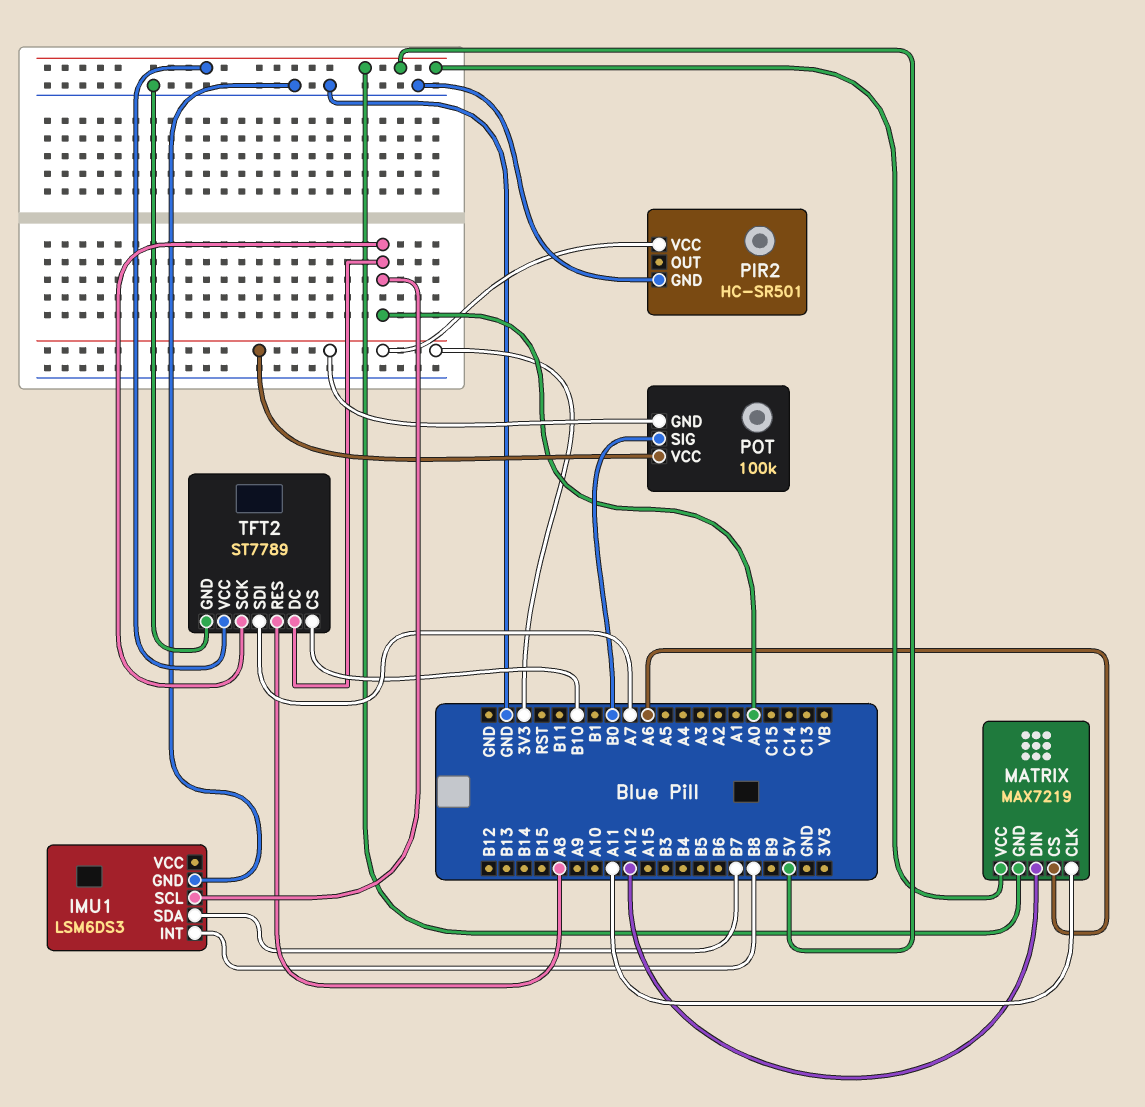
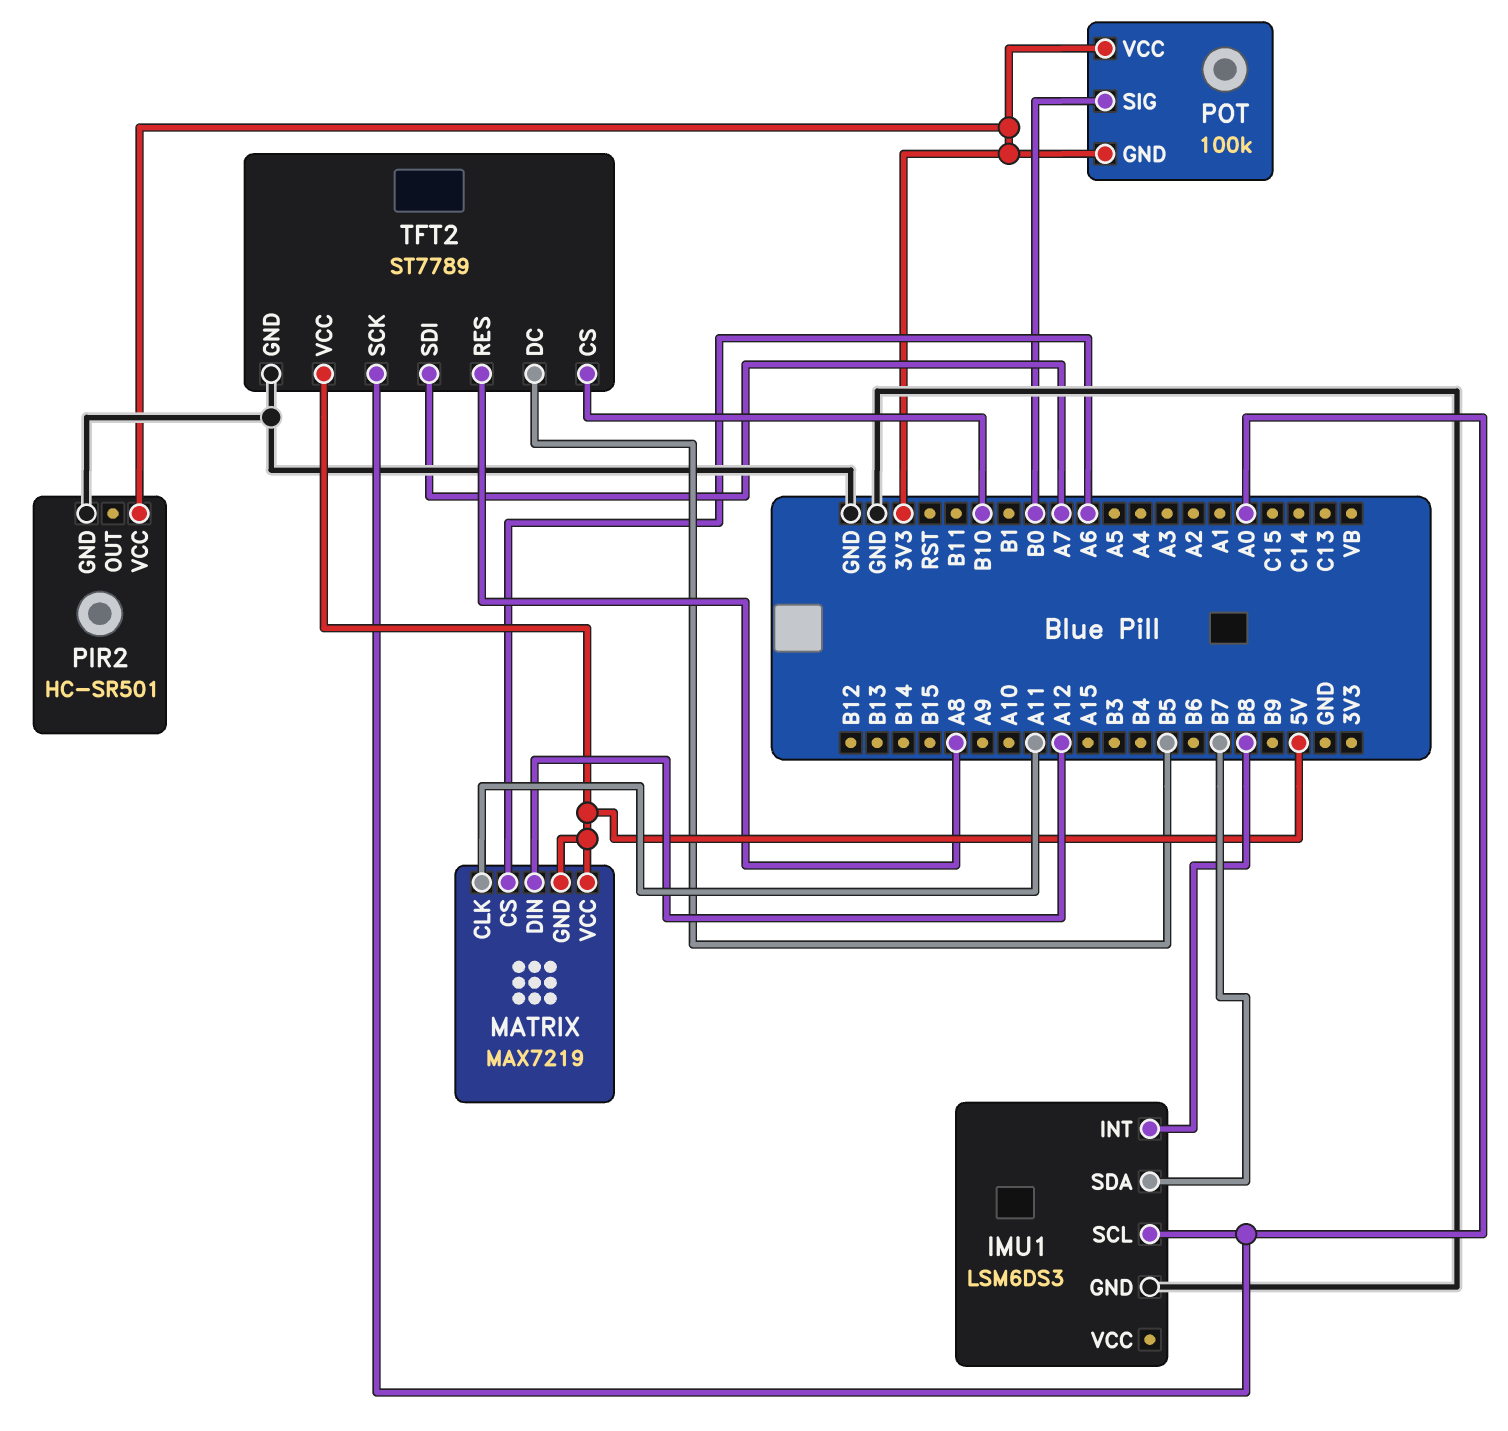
TFT2 pin DC: A0 -> B5

